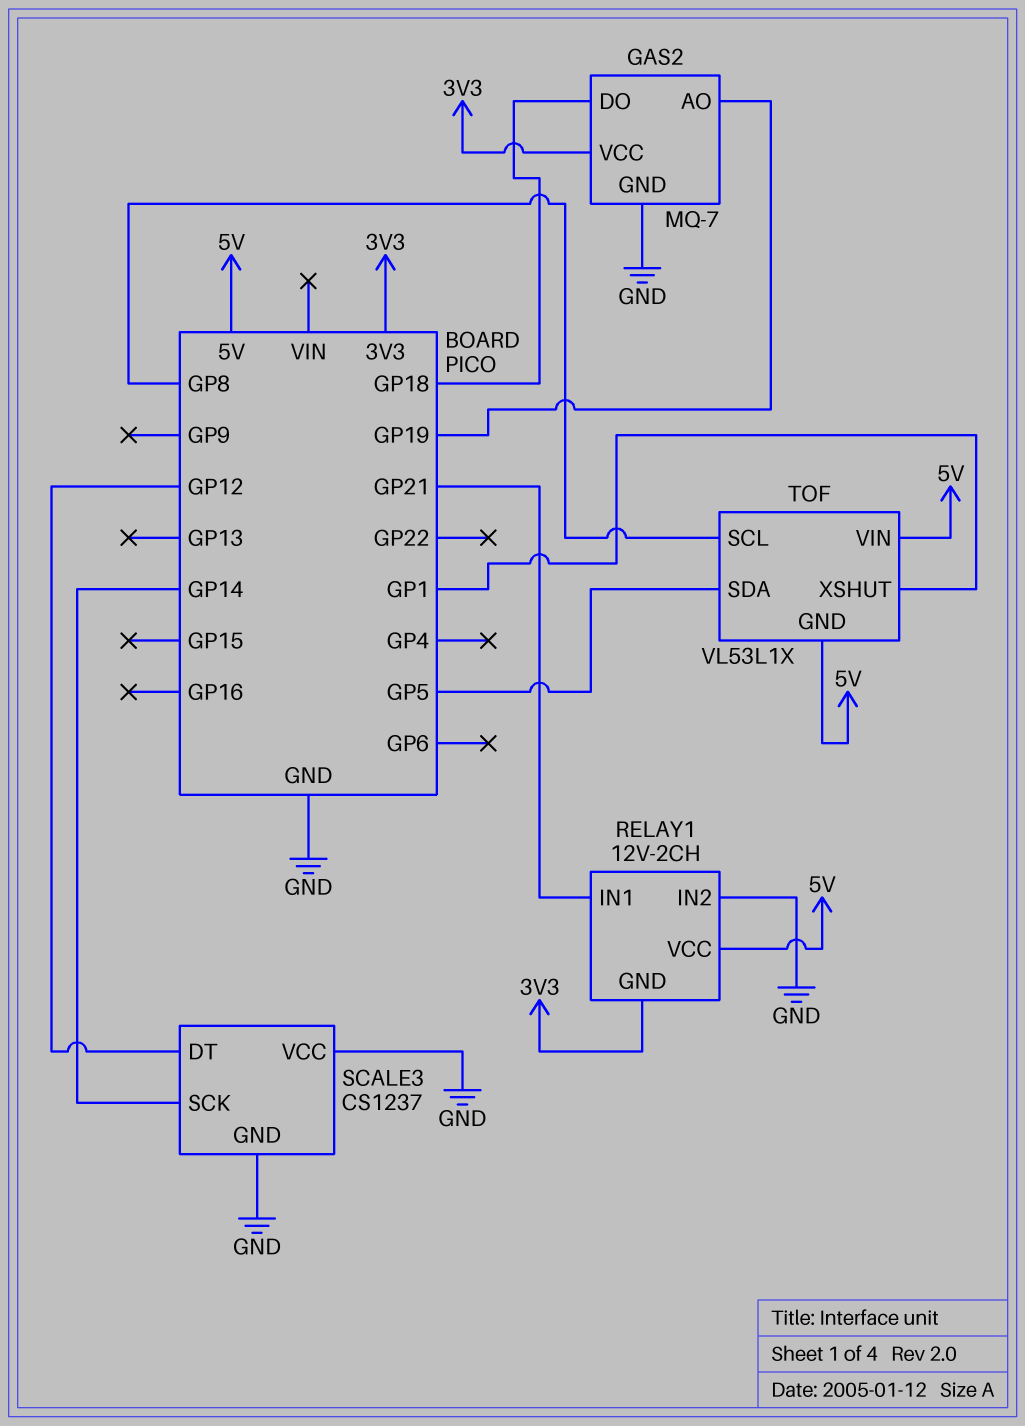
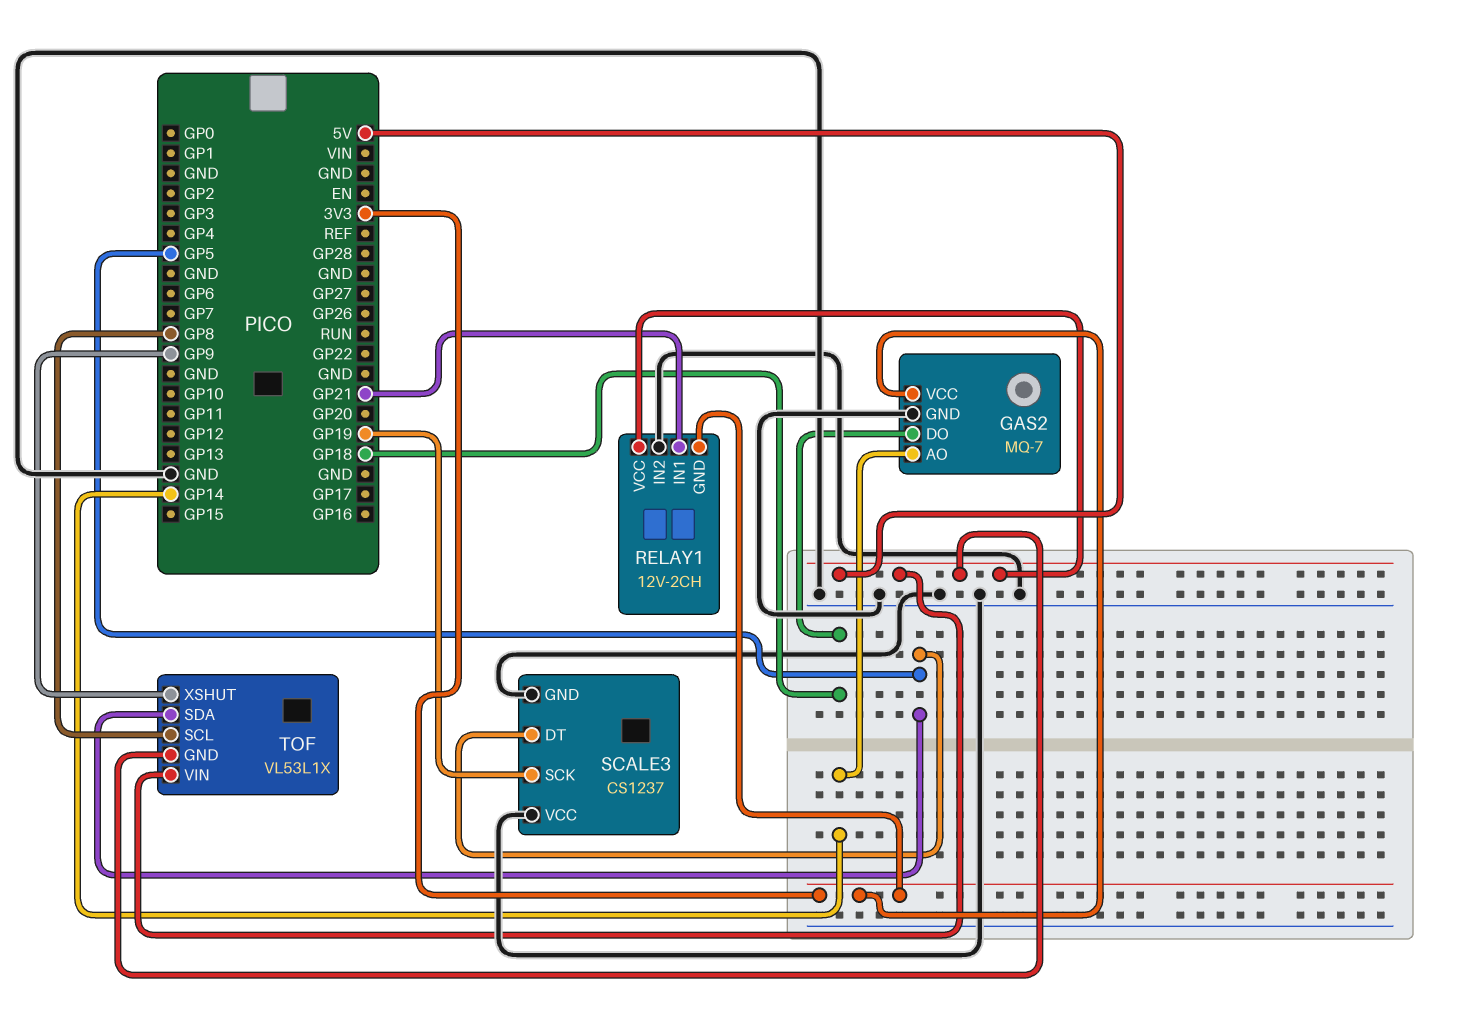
GAS2 pin AO: GP19 -> GP14
SCALE3 pin DT: GP12 -> GP5
SCALE3 pin SCK: GP14 -> GP19
TOF pin XSHUT: GP1 -> GP9

